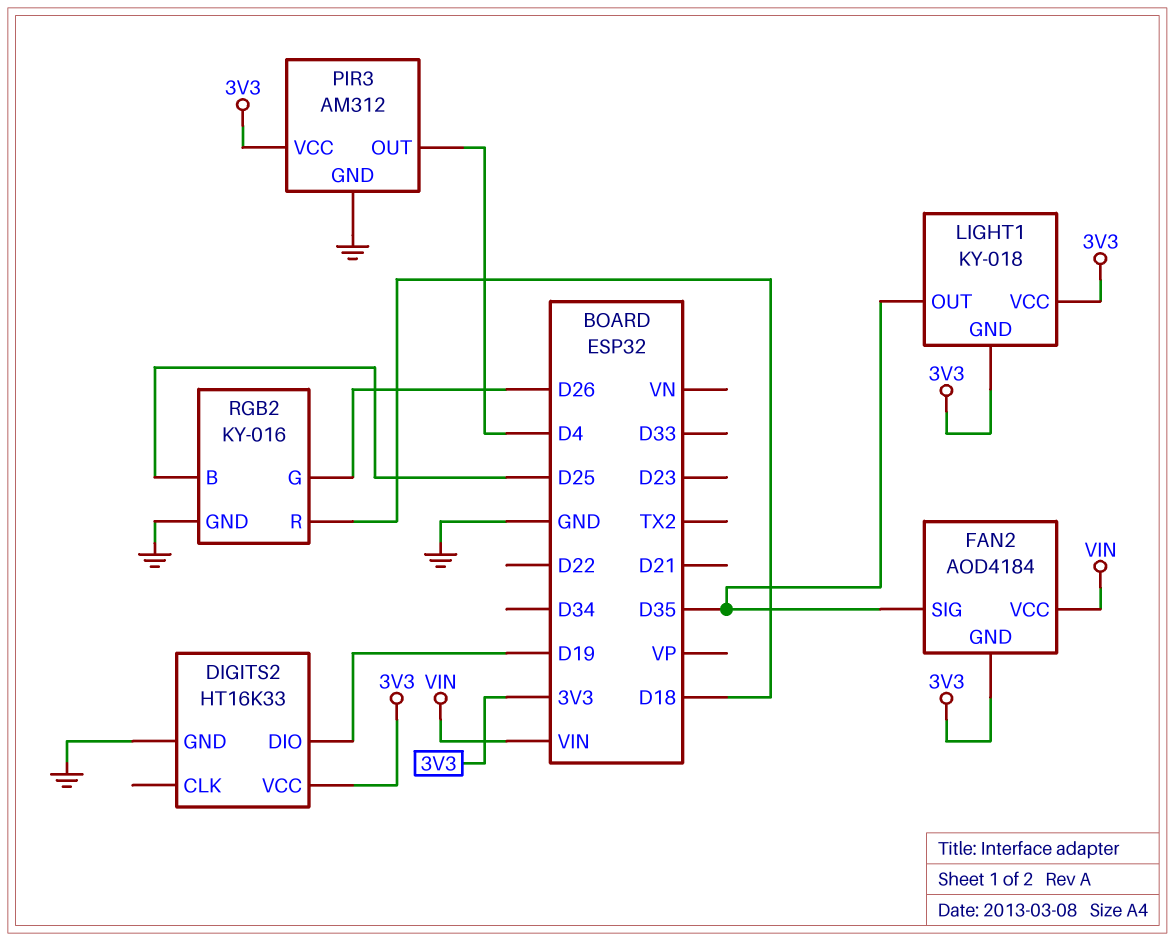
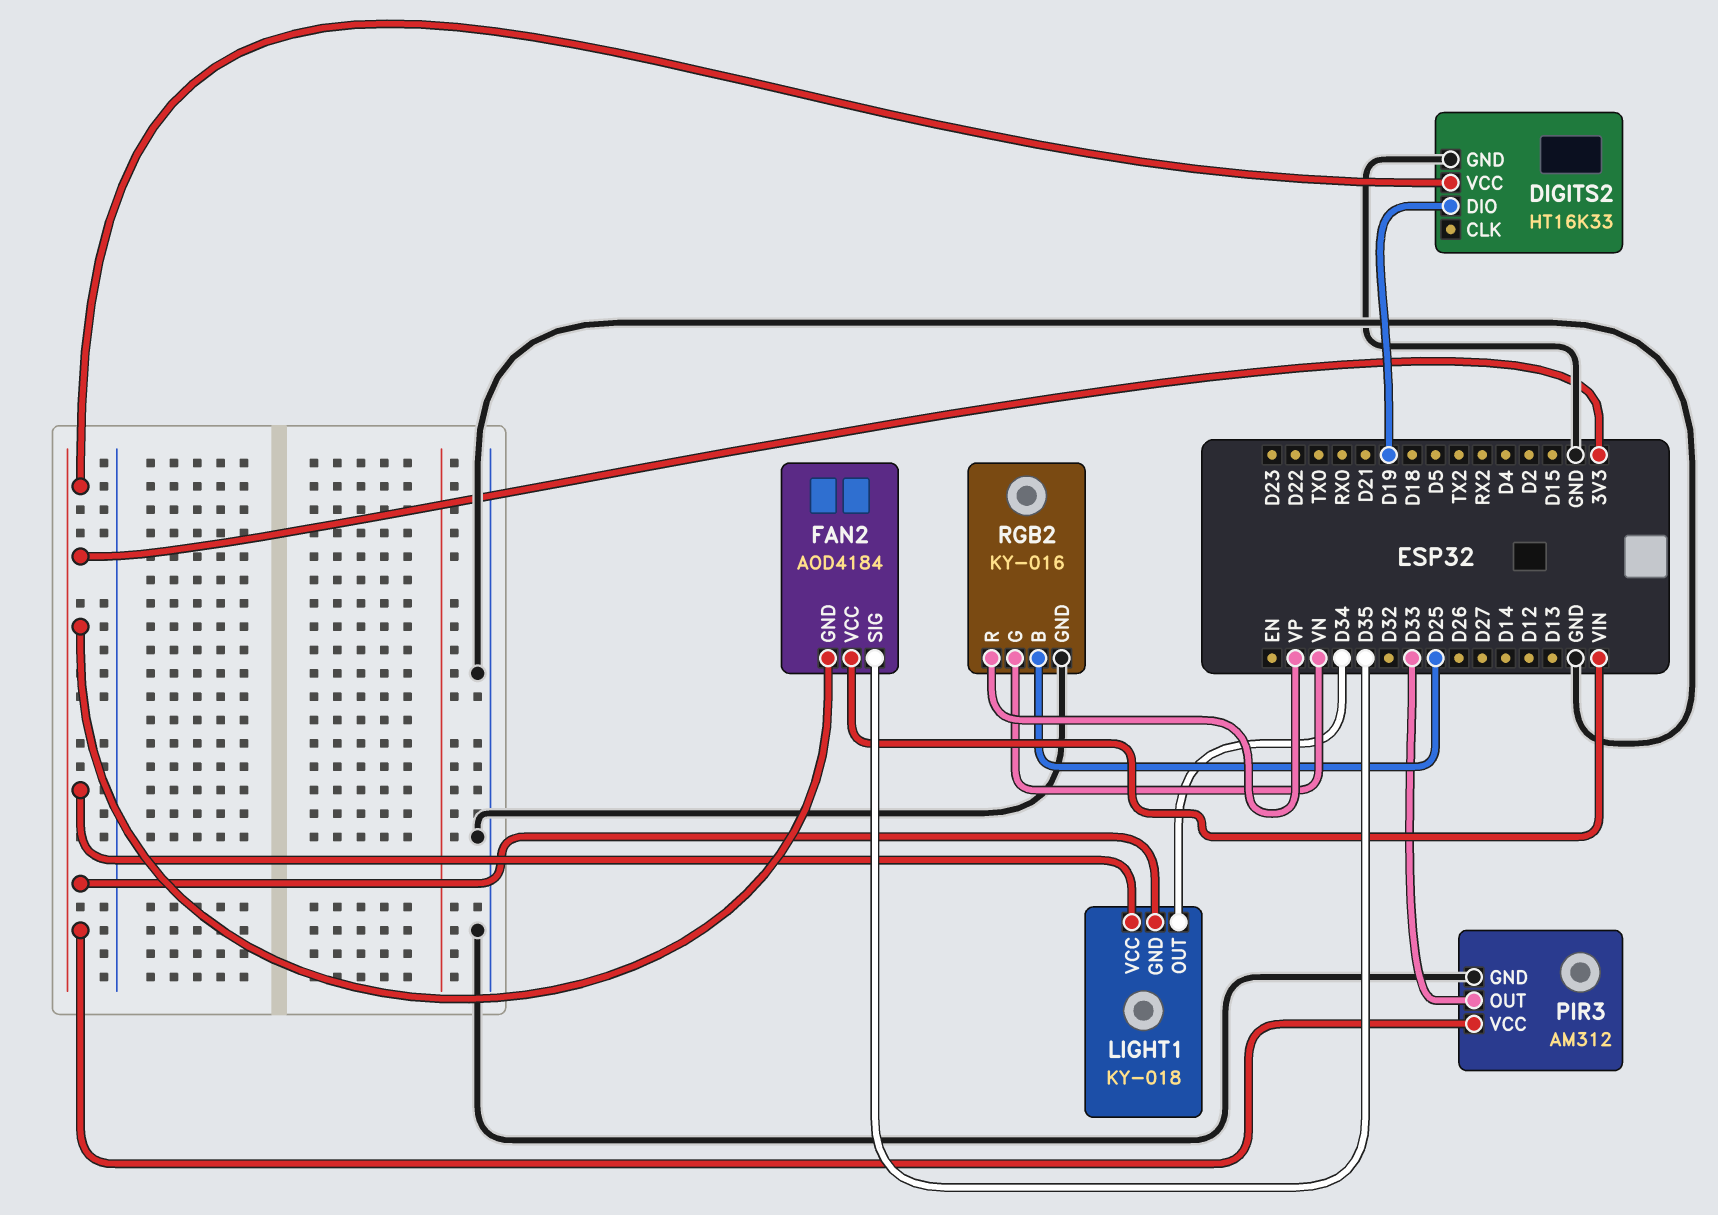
LIGHT1 pin OUT: D35 -> D34
PIR3 pin OUT: D4 -> D33
RGB2 pin G: D26 -> VN
RGB2 pin R: D18 -> VP

